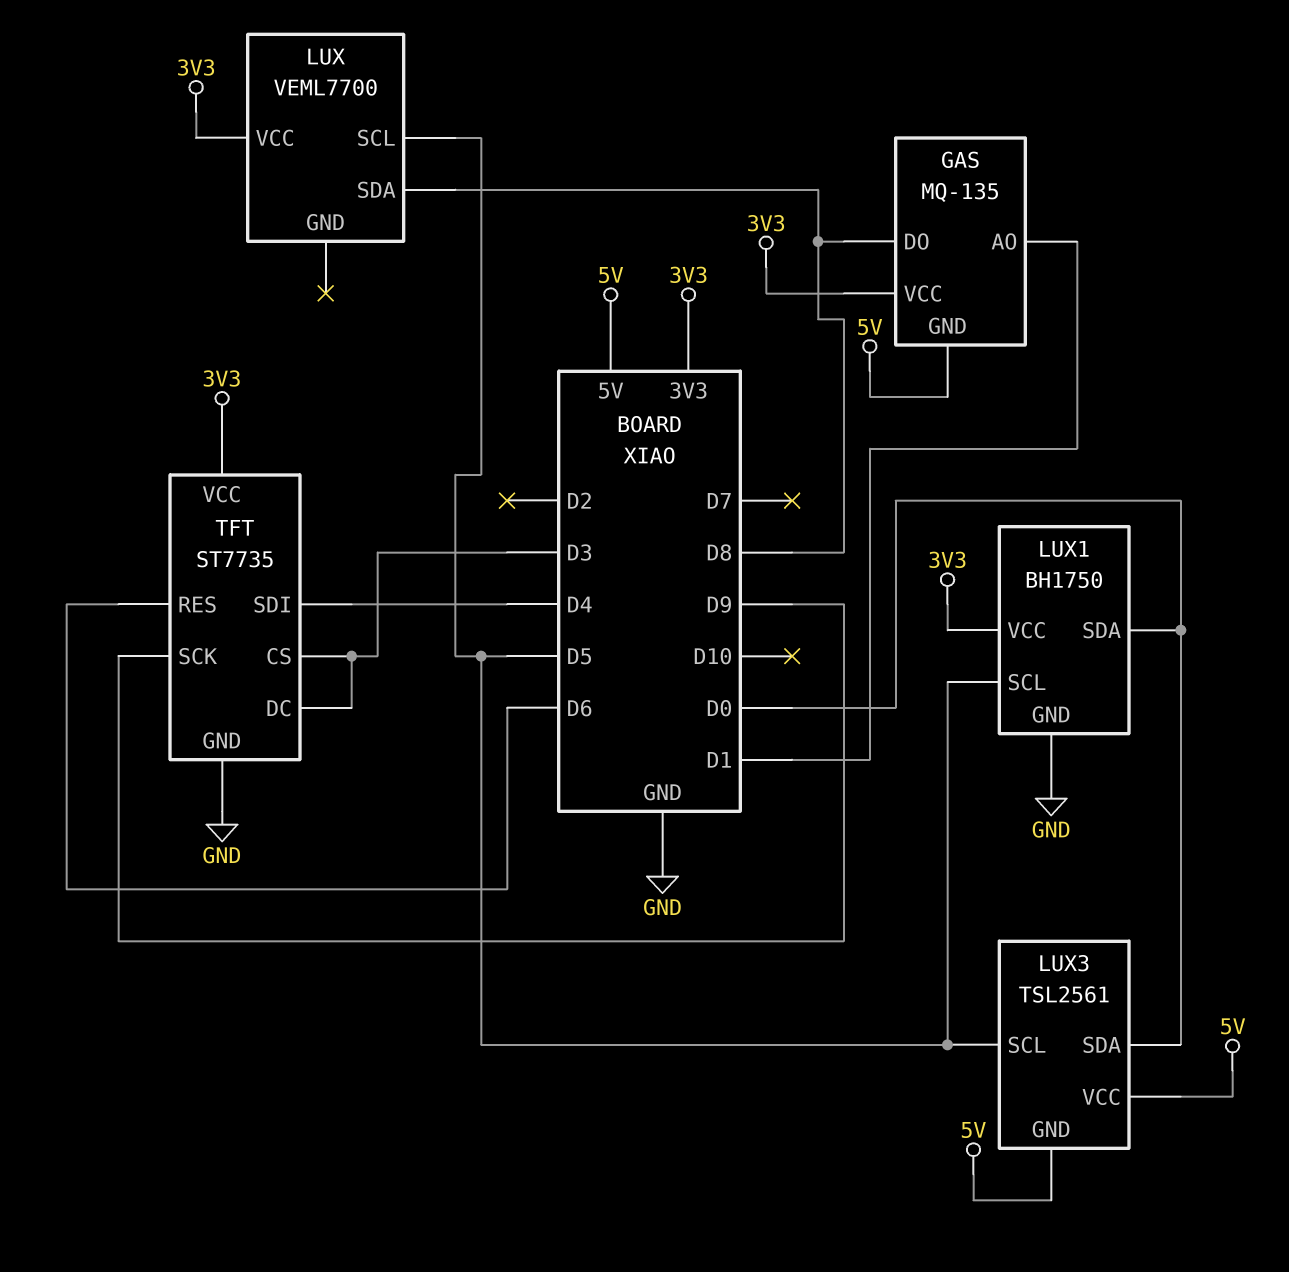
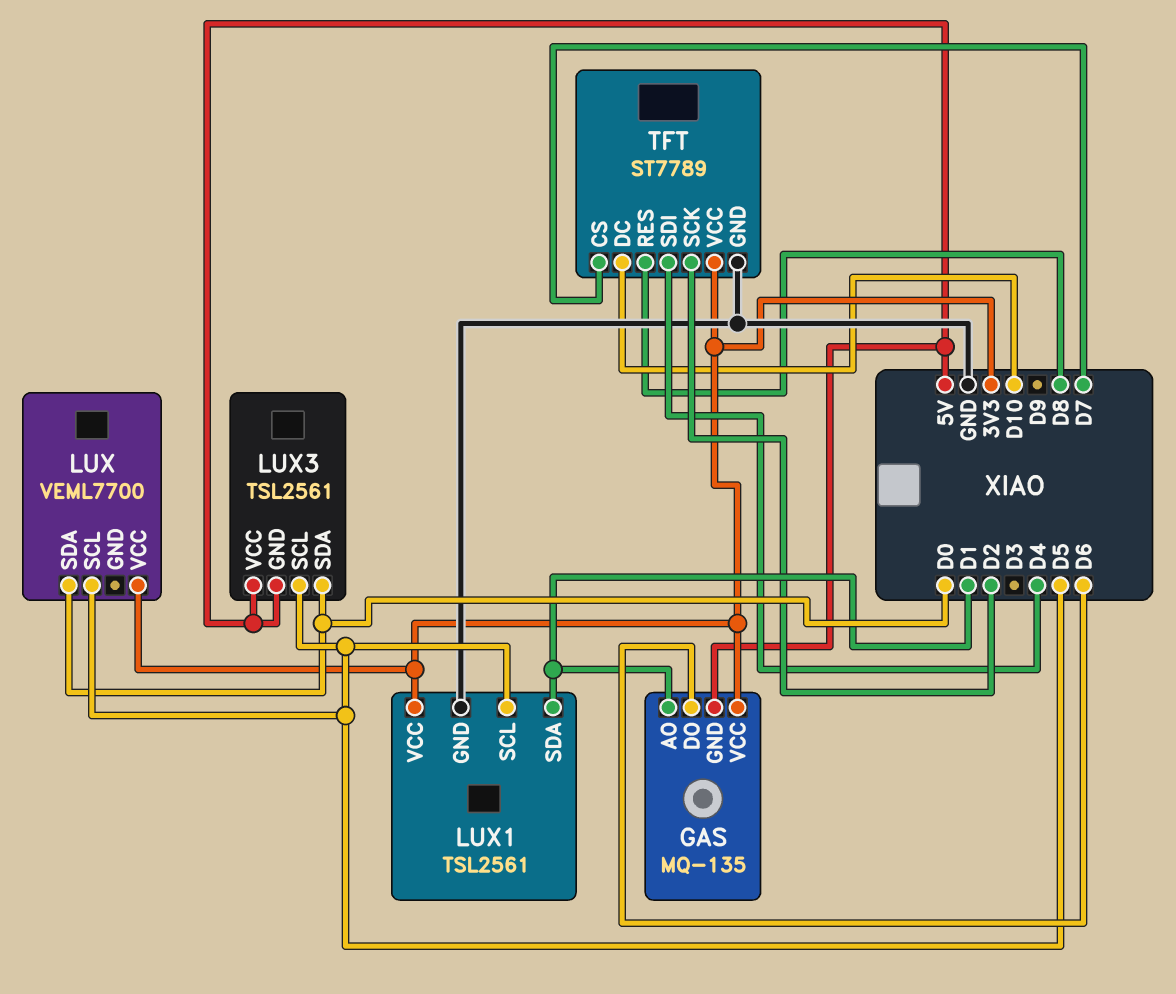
GAS pin DO: D8 -> D6
LUX pin SDA: D8 -> D0
LUX1: BH1750 -> TSL2561
LUX1 pin SDA: D0 -> D1
TFT: ST7735 -> ST7789
TFT pin CS: D3 -> D7
TFT pin DC: D3 -> D10
TFT pin RES: D6 -> D8
TFT pin SCK: D9 -> D2

